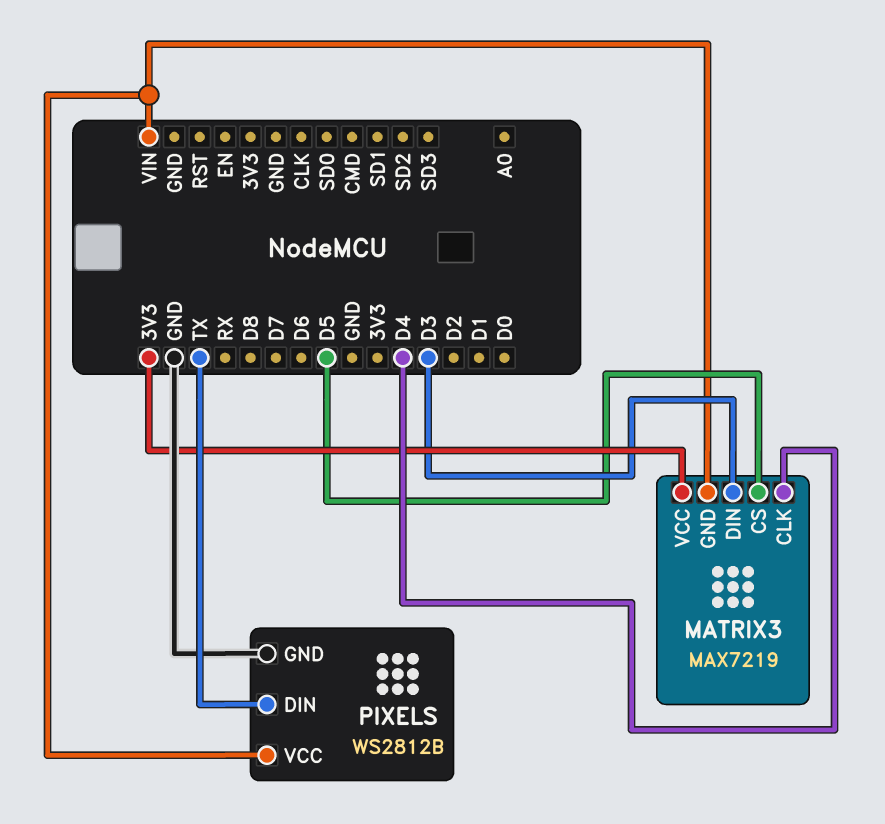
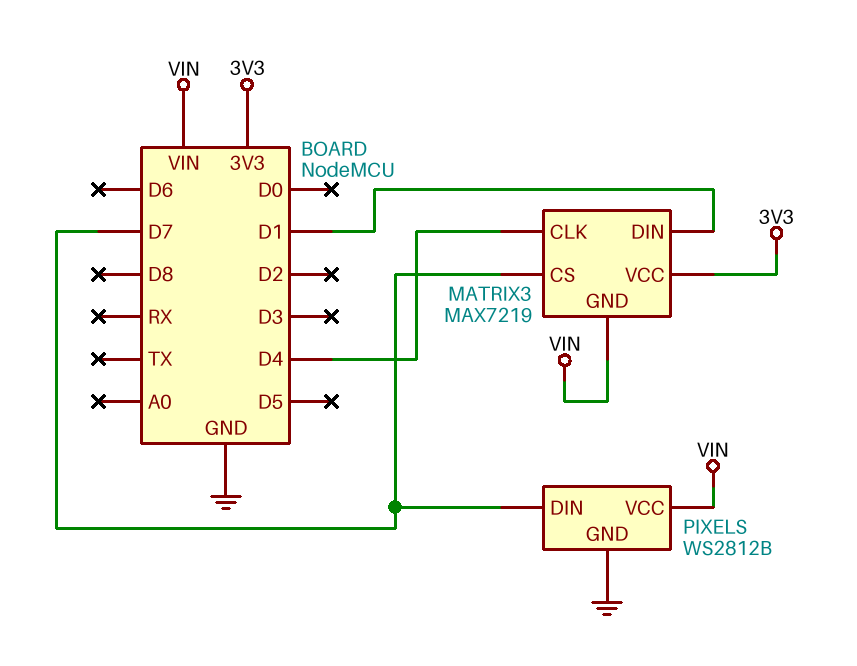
MATRIX3 pin CS: D5 -> D7
MATRIX3 pin DIN: D3 -> D1
PIXELS pin DIN: TX -> D7

